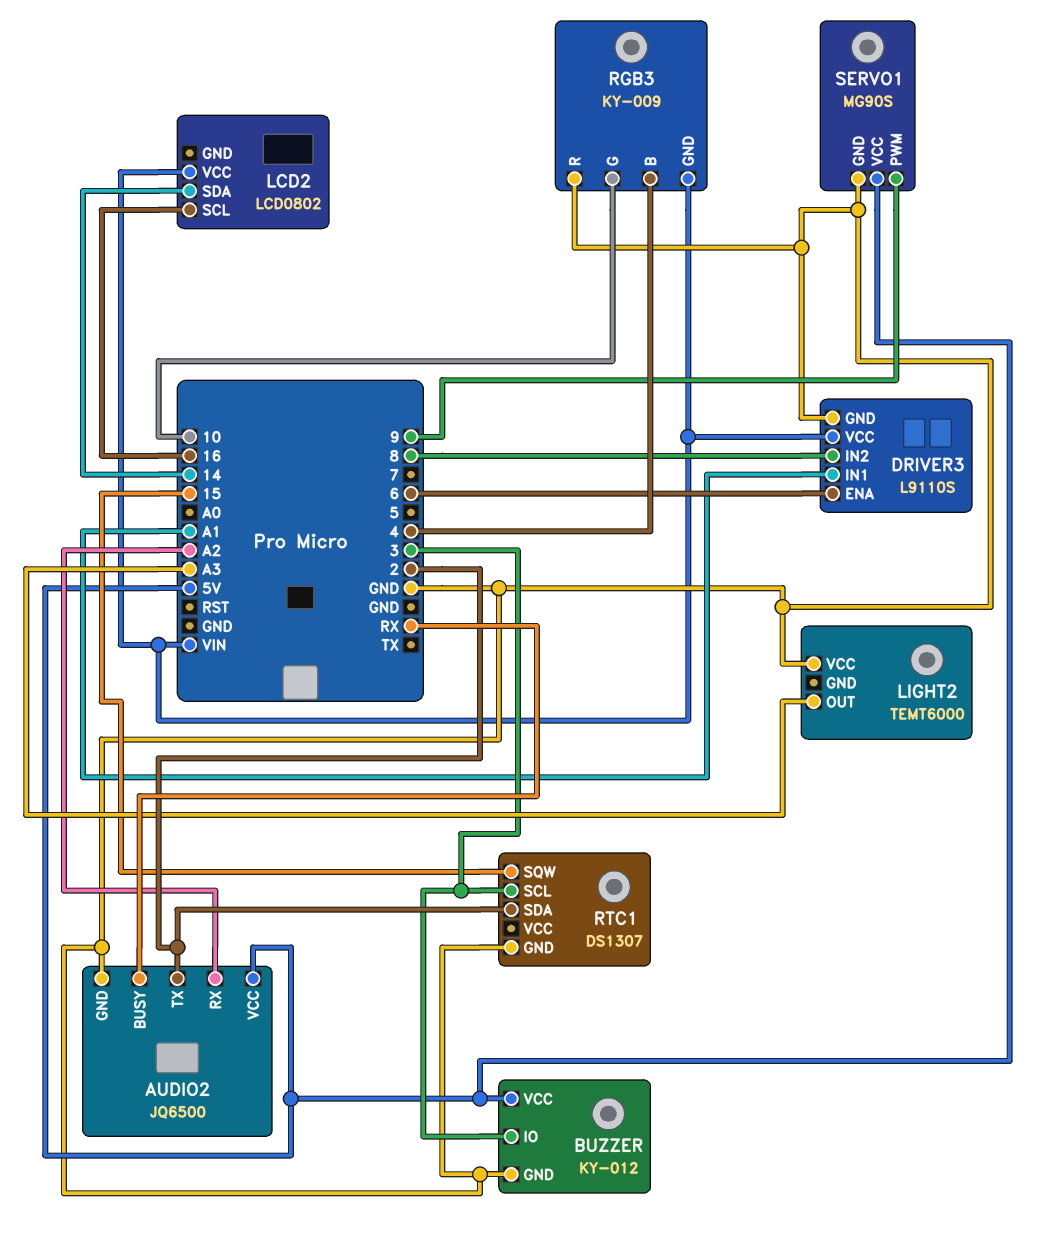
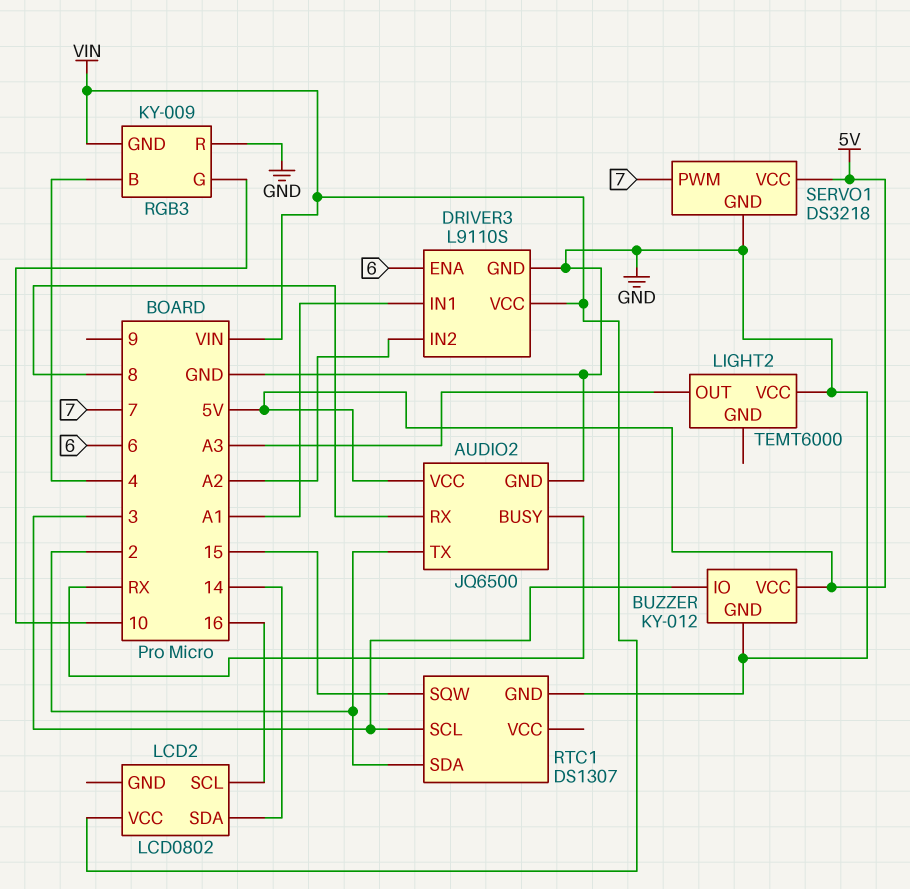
AUDIO2 pin RX: A2 -> 8
DRIVER3 pin IN2: 8 -> A2
SERVO1: MG90S -> DS3218
SERVO1 pin PWM: 9 -> 7

